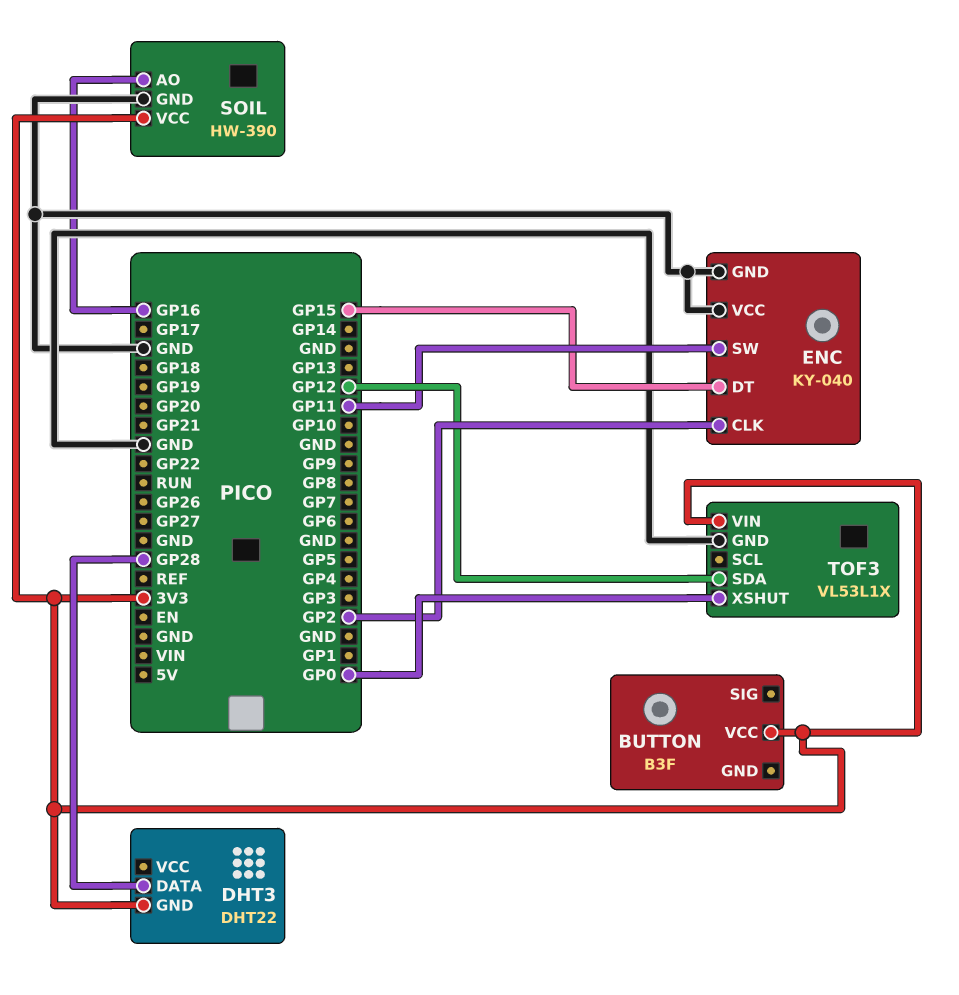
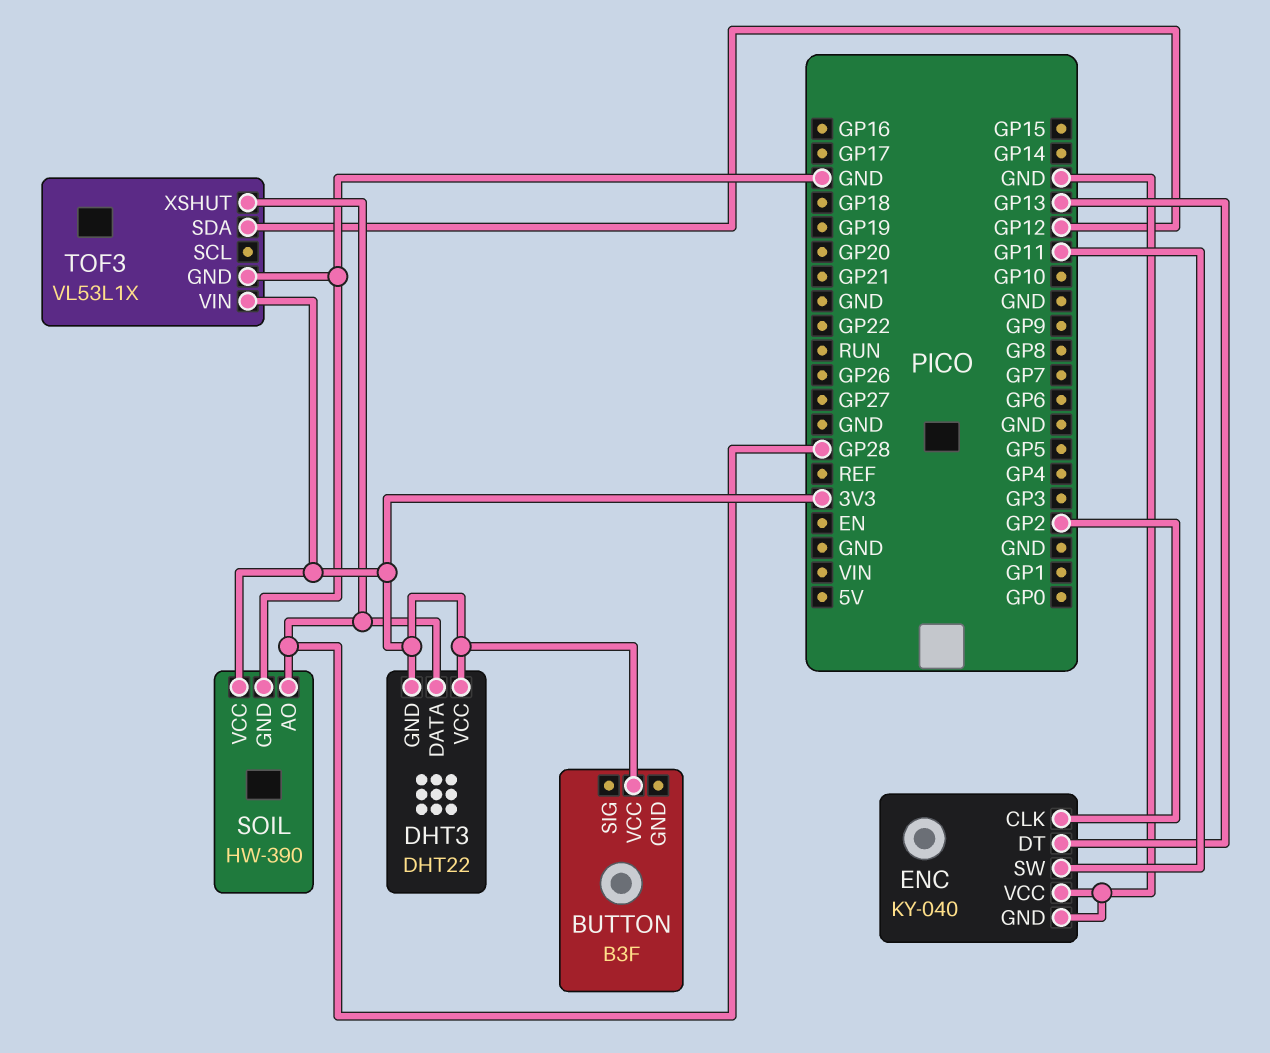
DHT3 pin VCC: none -> 3V3
ENC pin DT: GP15 -> GP13
SOIL pin AO: GP16 -> GP28
TOF3 pin XSHUT: GP0 -> GP28

